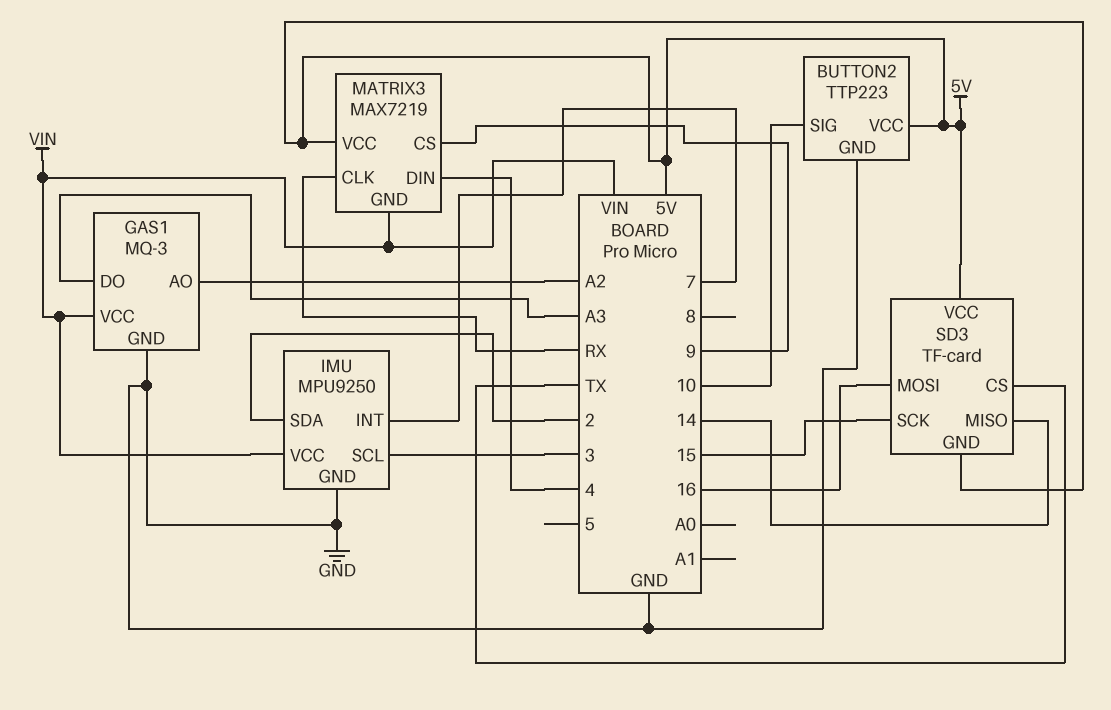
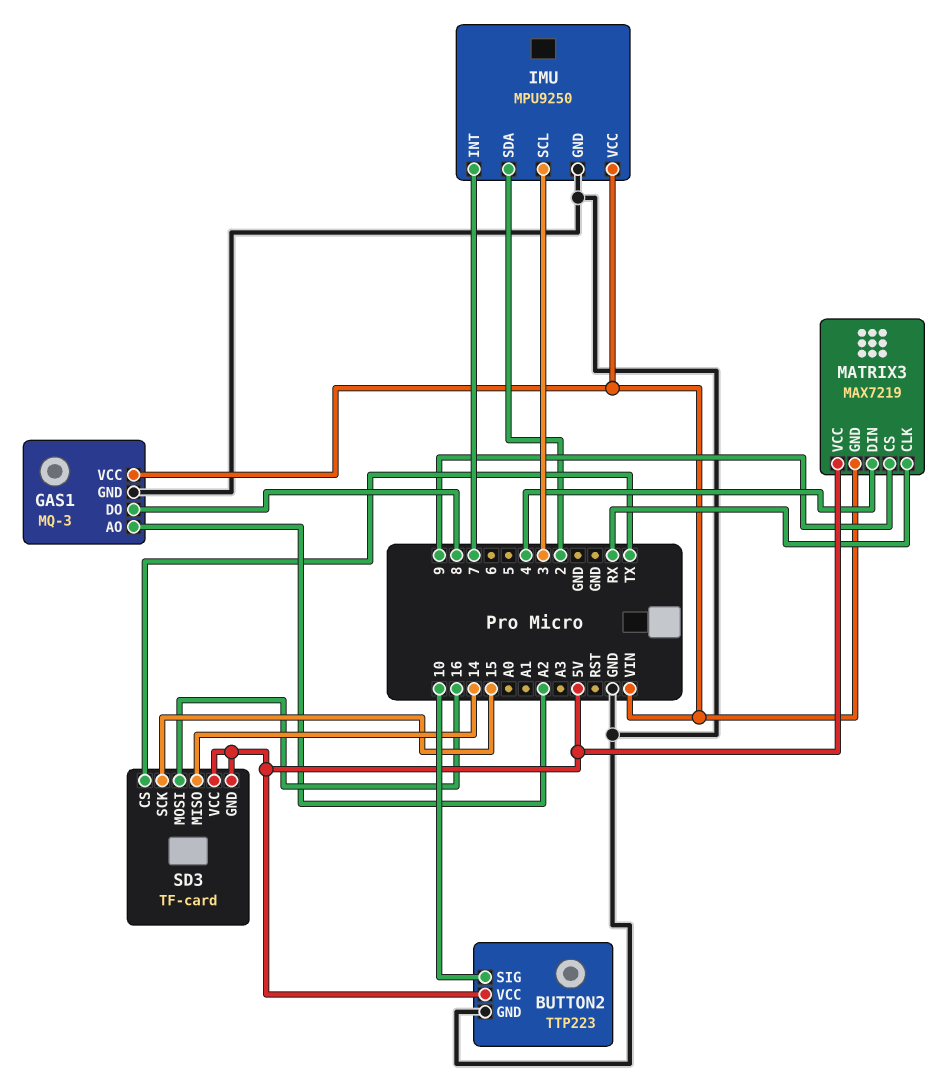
GAS1 pin DO: A3 -> 8

